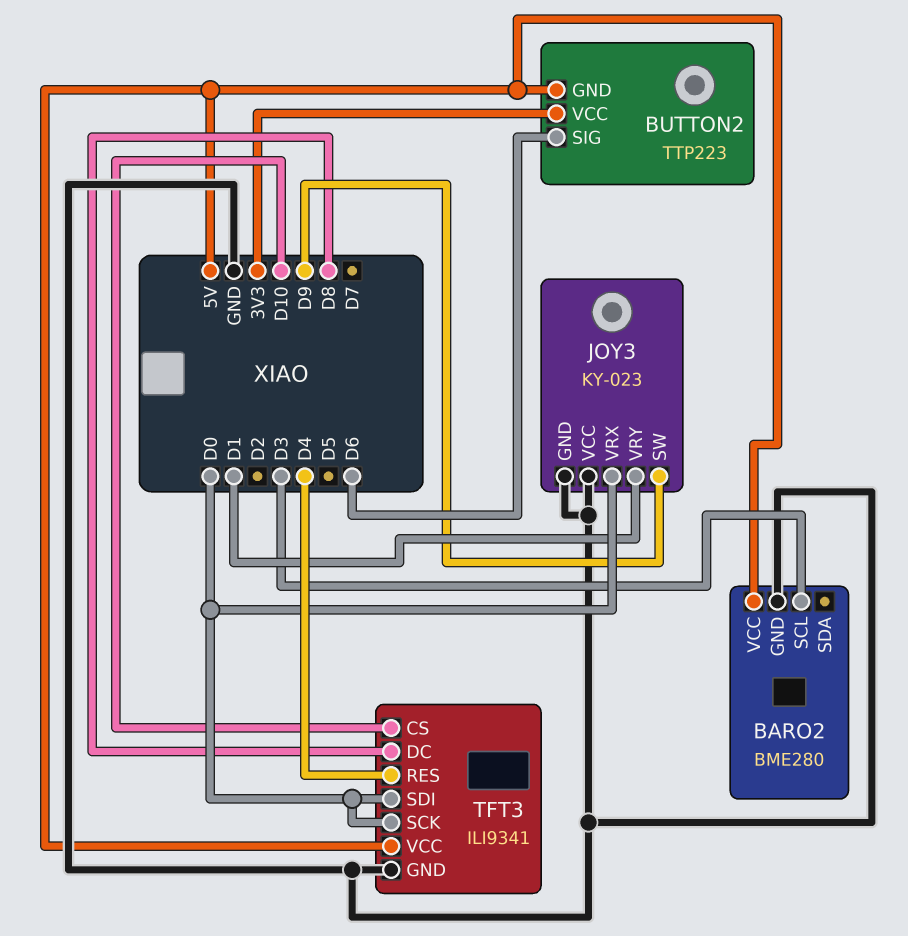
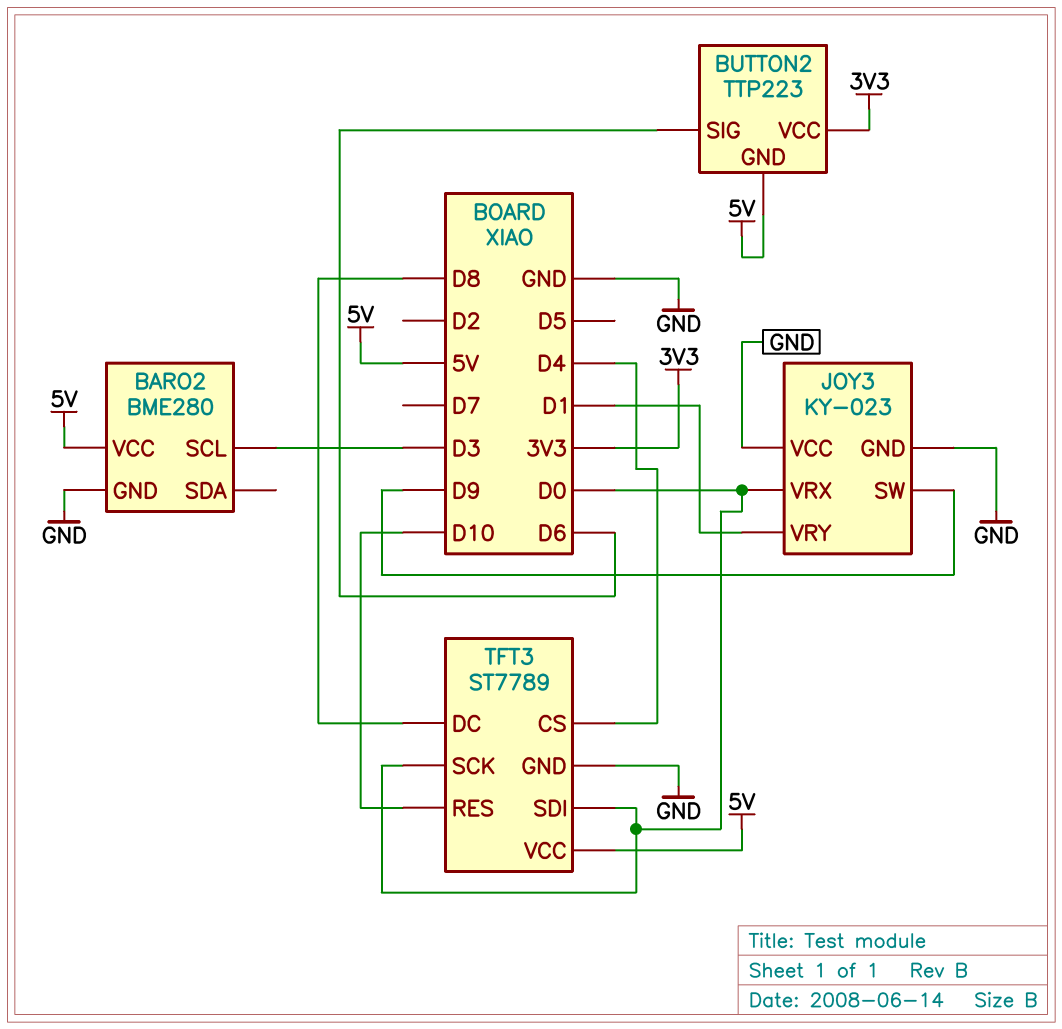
TFT3: ILI9341 -> ST7789
TFT3 pin CS: D10 -> D4
TFT3 pin RES: D4 -> D10

